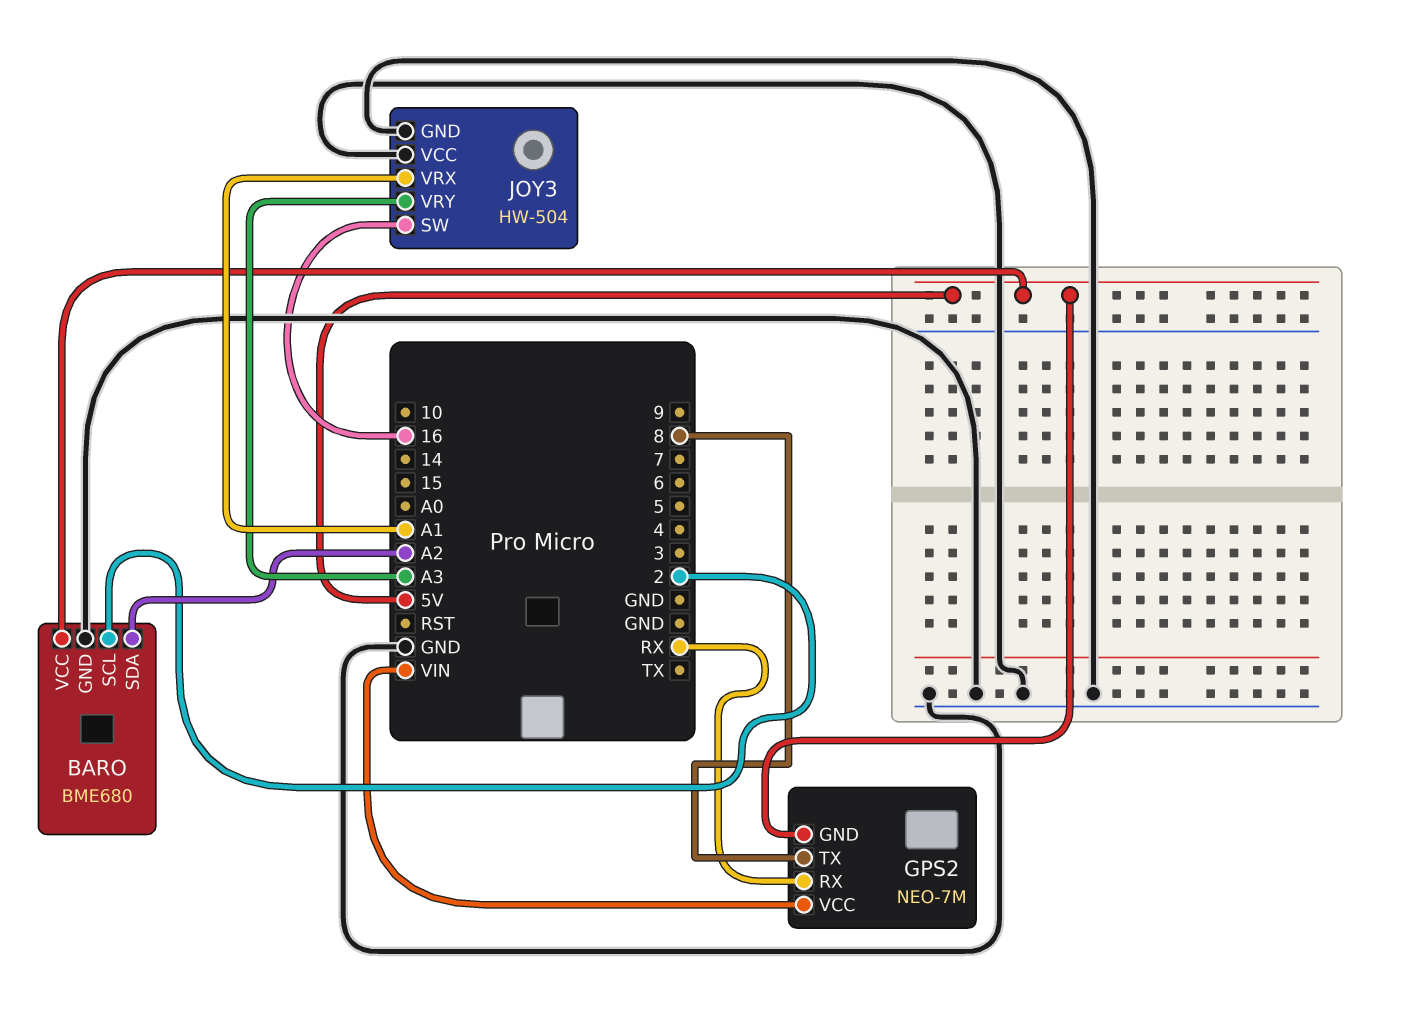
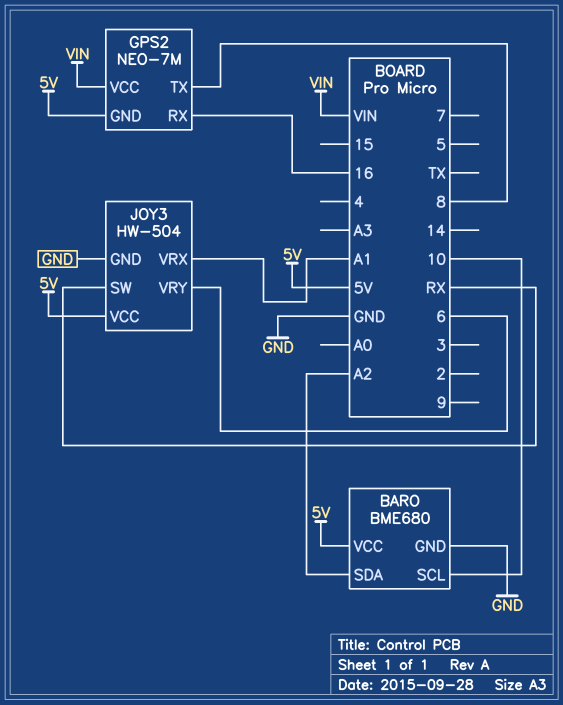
BARO pin SCL: 2 -> 10
GPS2 pin RX: RX -> 16
JOY3 pin SW: 16 -> RX
JOY3 pin VCC: GND -> 5V
JOY3 pin VRY: A3 -> 6

